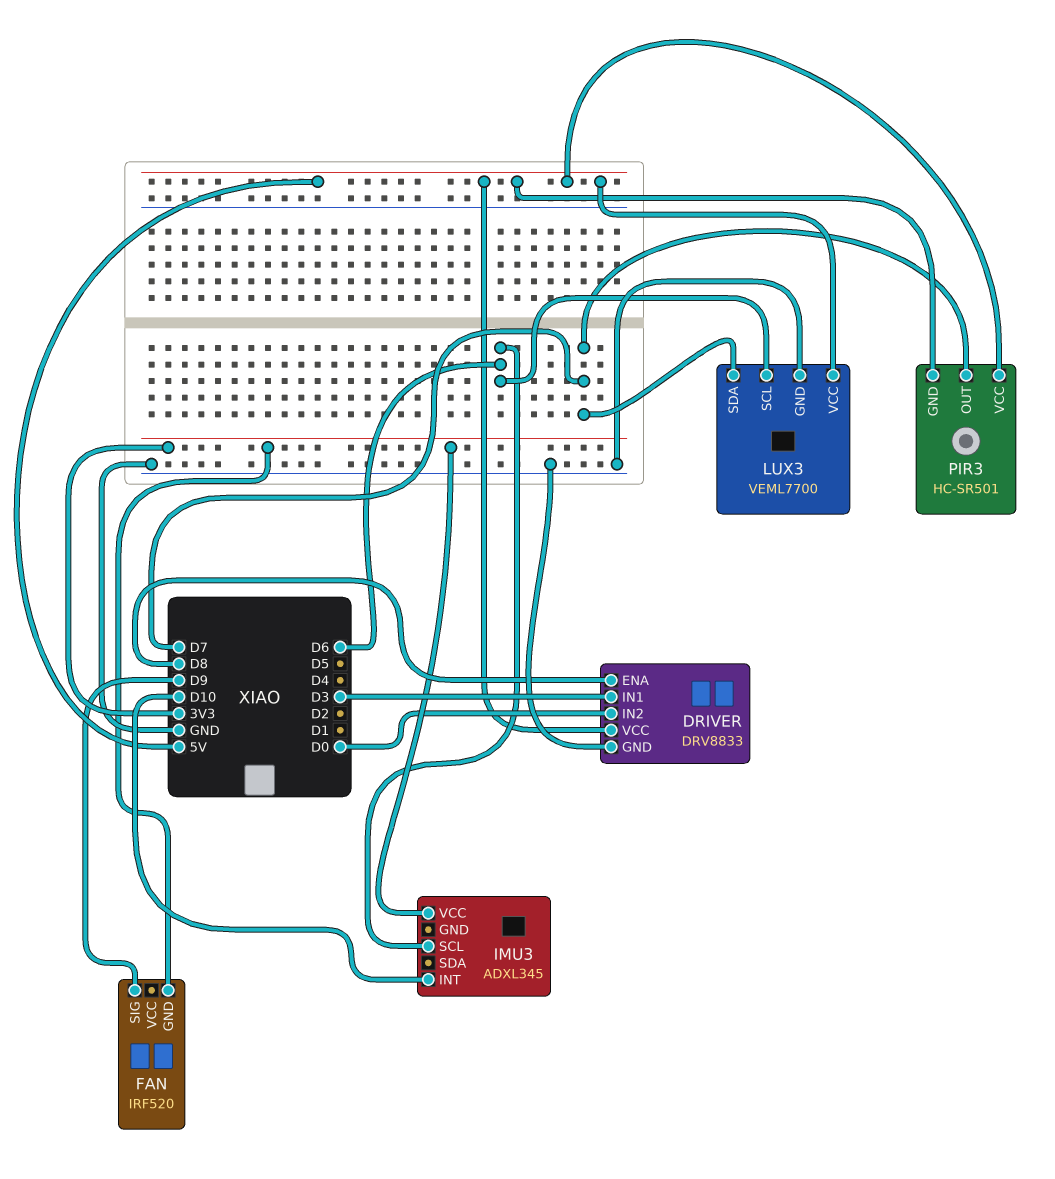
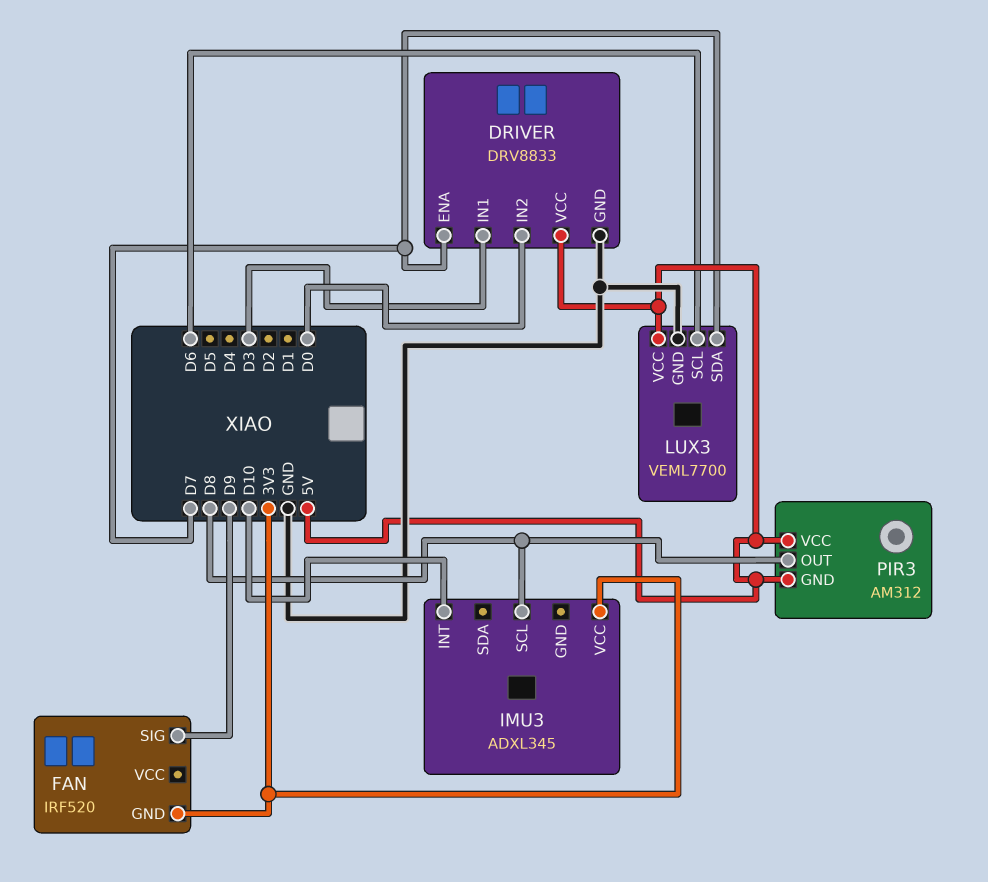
DRIVER pin ENA: D8 -> D7
IMU3 pin SCL: D6 -> D8
PIR3: HC-SR501 -> AM312
PIR3 pin OUT: D7 -> D8

